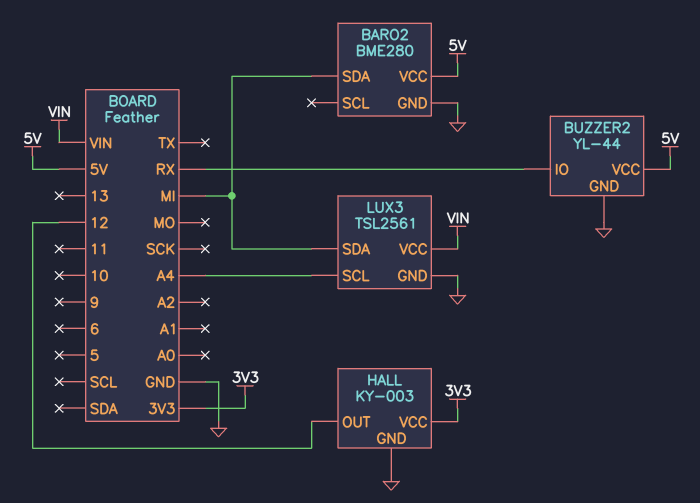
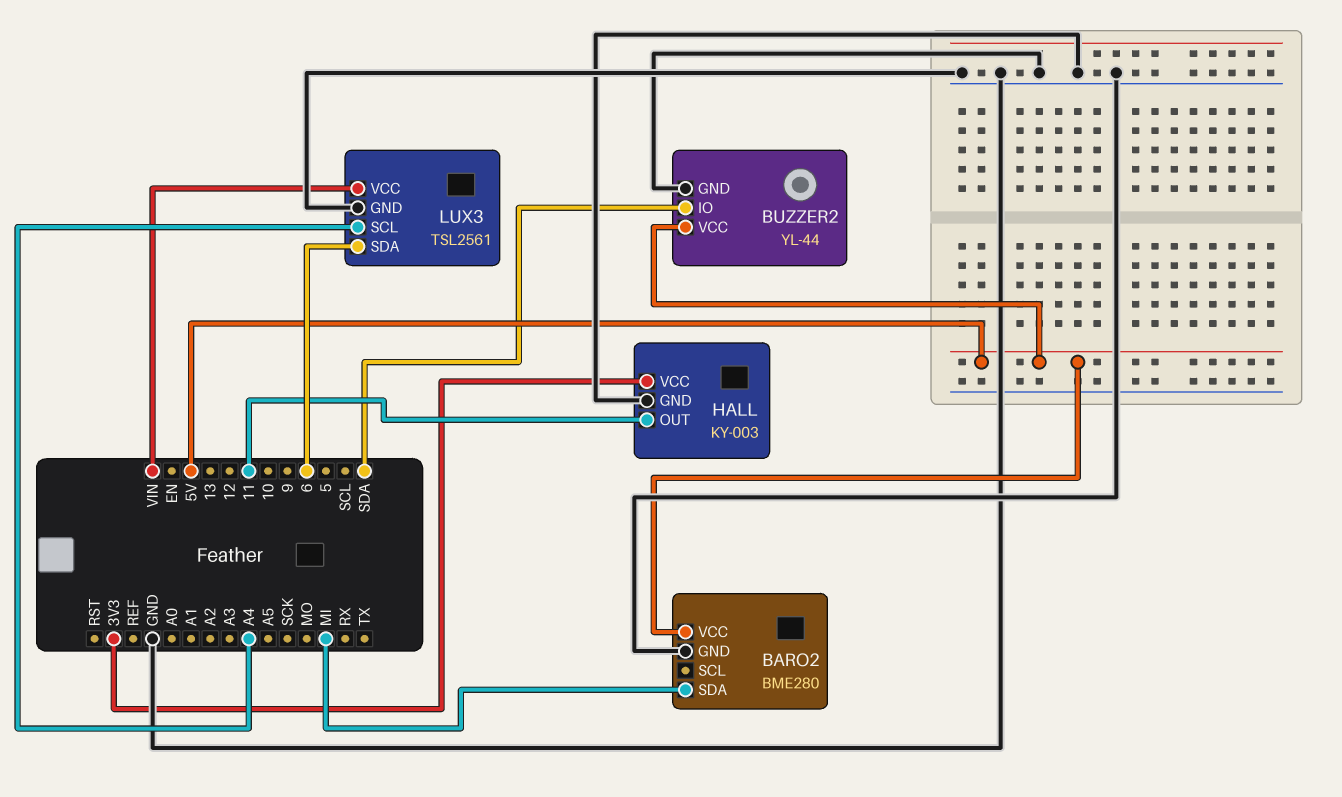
BUZZER2 pin IO: RX -> SDA
HALL pin OUT: 12 -> 11
LUX3 pin SDA: MI -> 6

